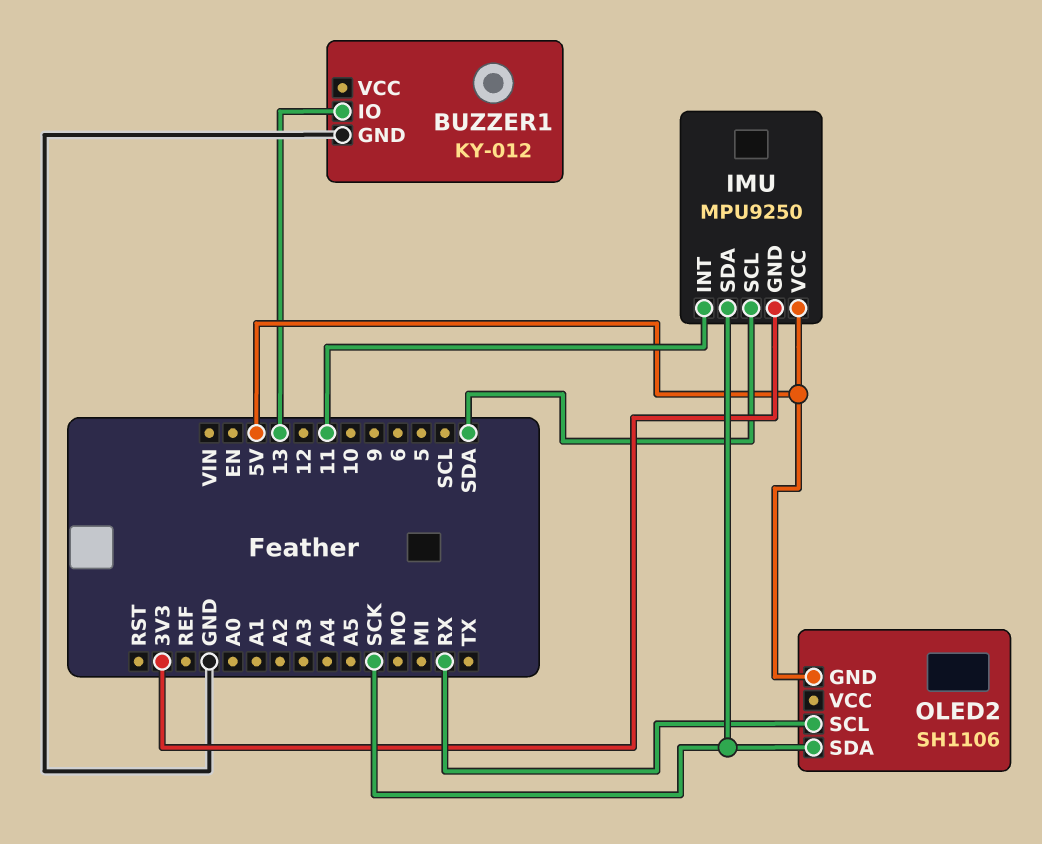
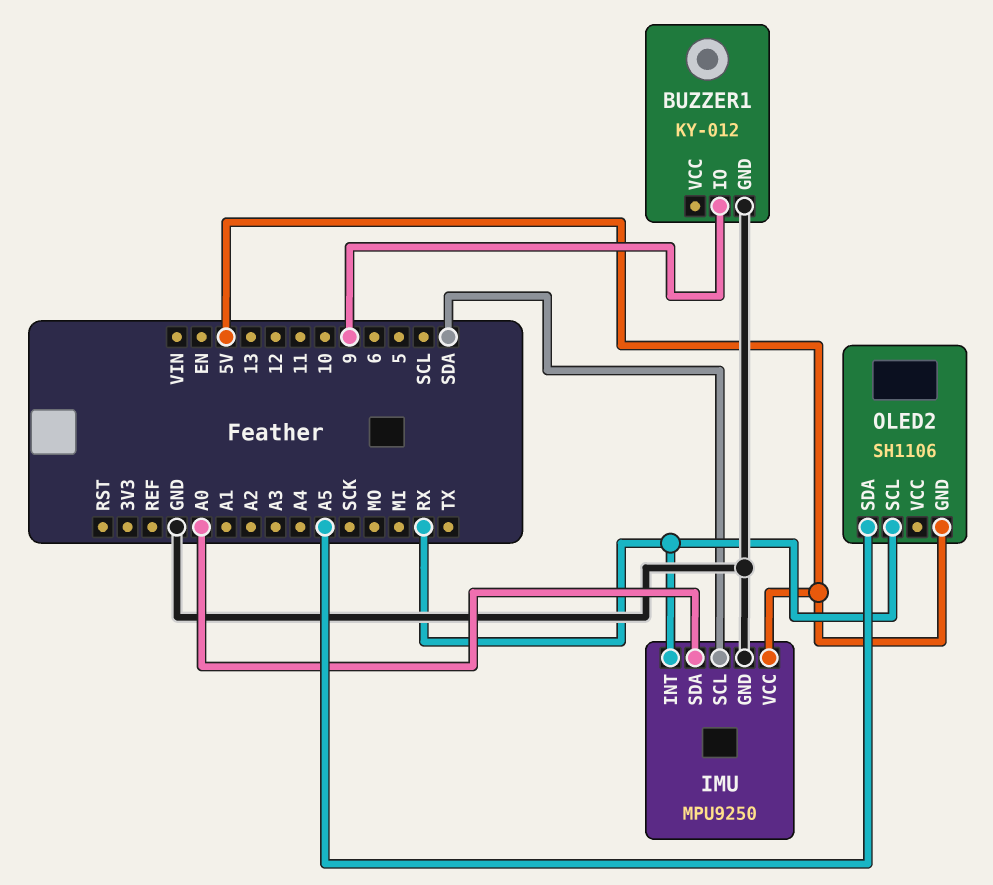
BUZZER1 pin IO: 13 -> 9
IMU pin GND: 3V3 -> GND
IMU pin INT: 11 -> RX
IMU pin SDA: SCK -> A0
OLED2 pin SDA: SCK -> A5

